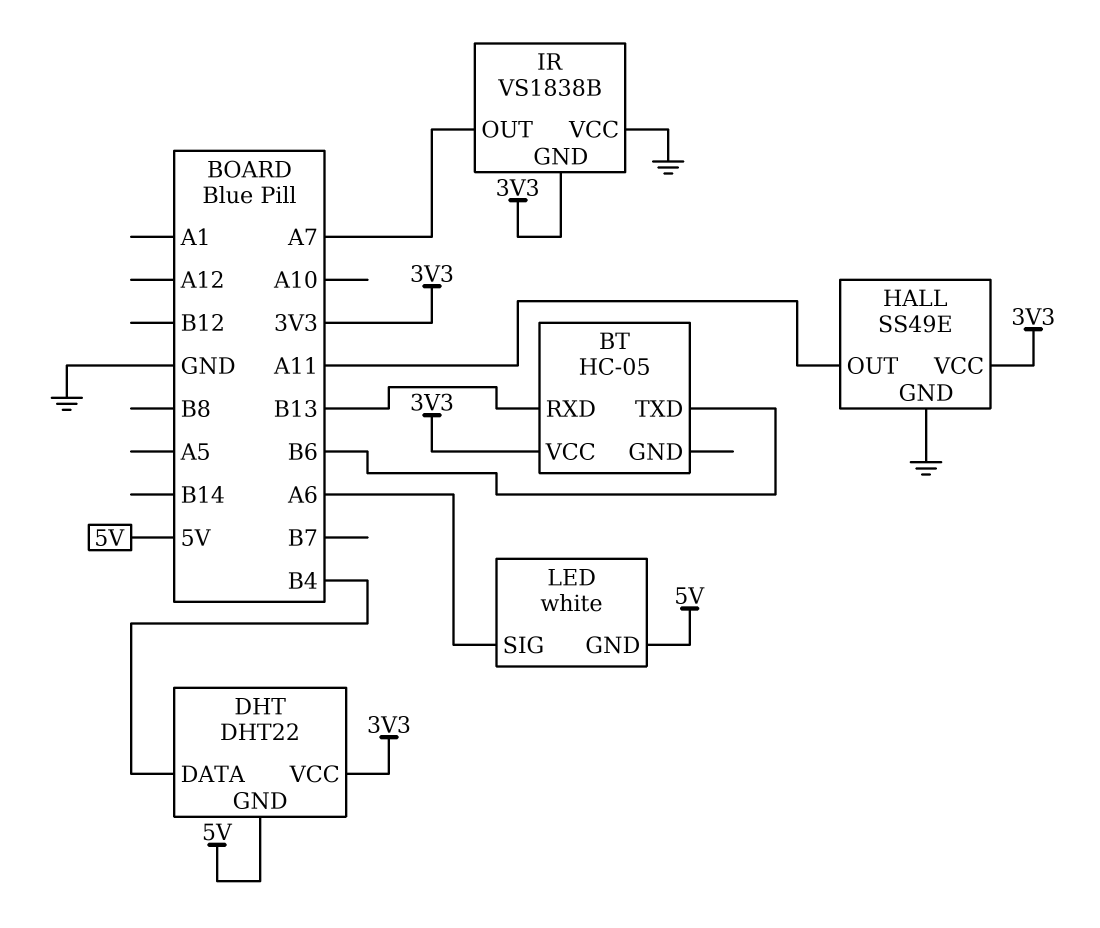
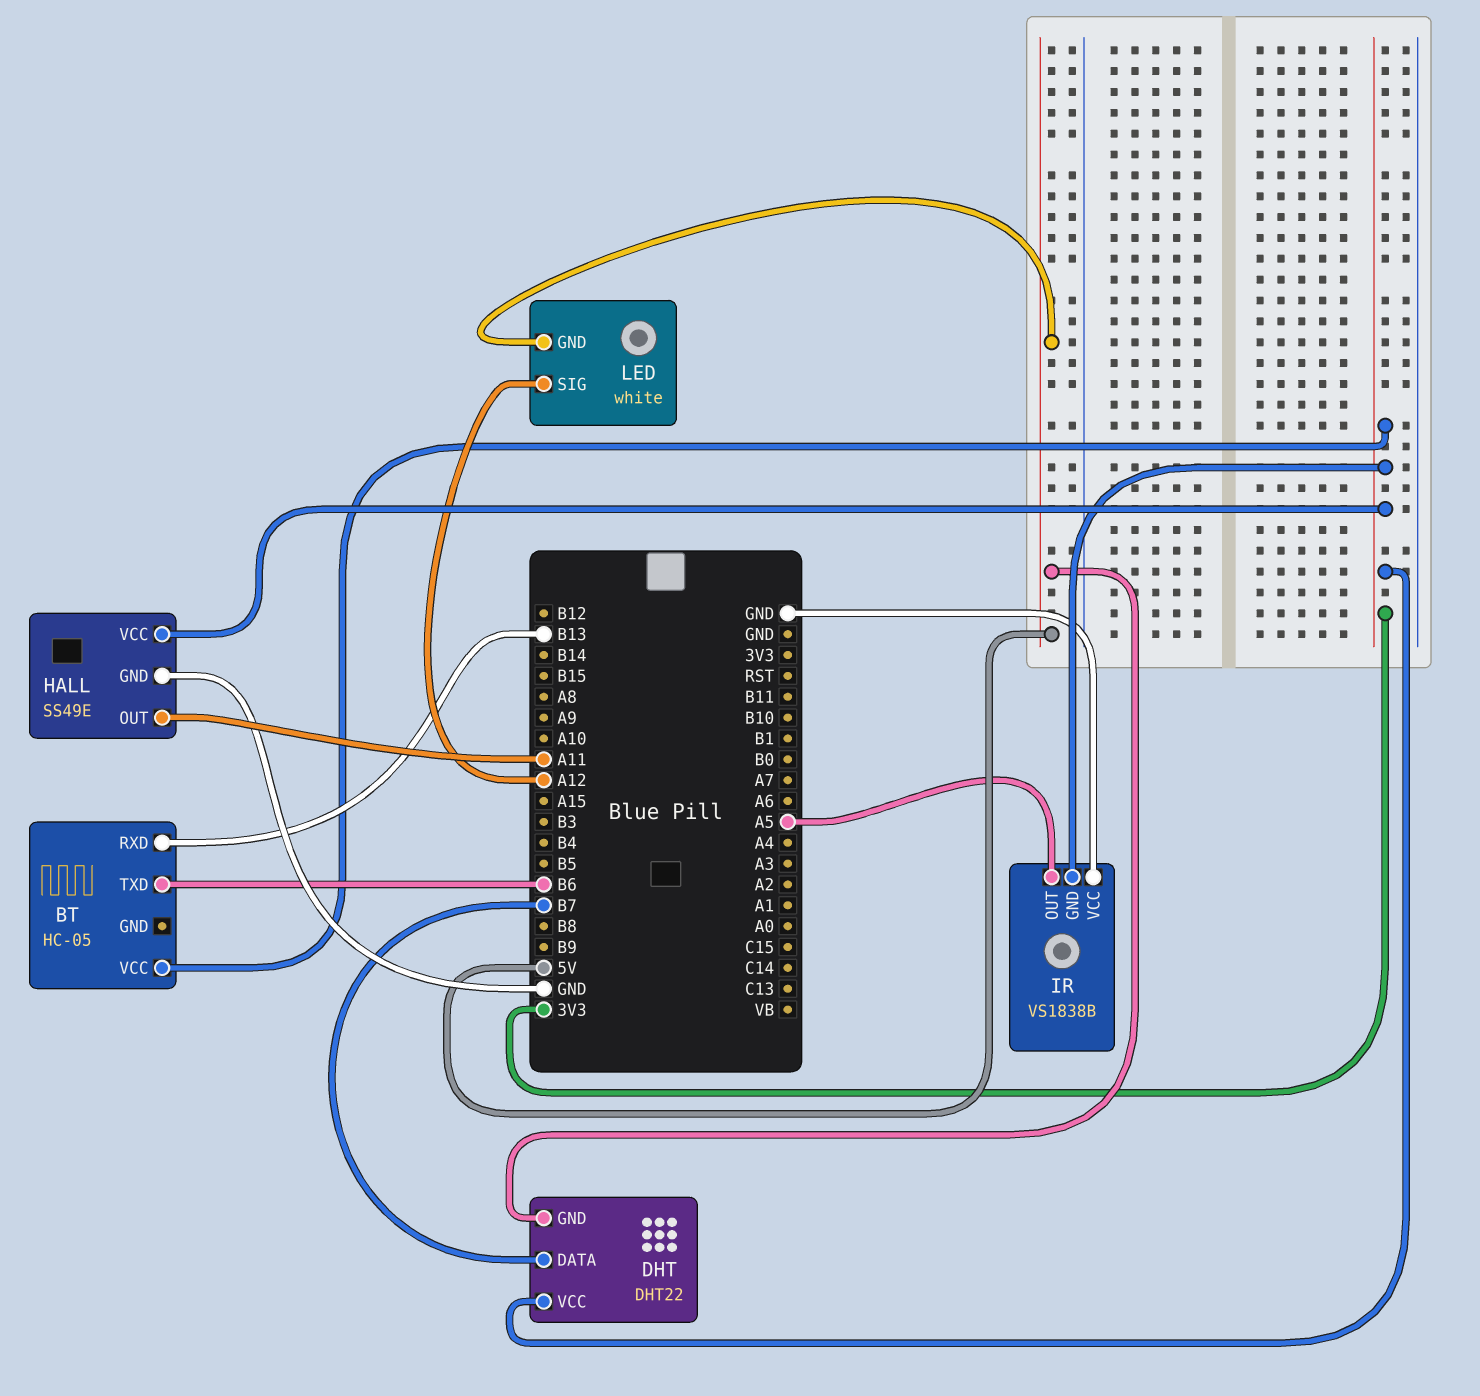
DHT pin DATA: B4 -> B7
IR pin OUT: A7 -> A5
LED pin SIG: A6 -> A12

